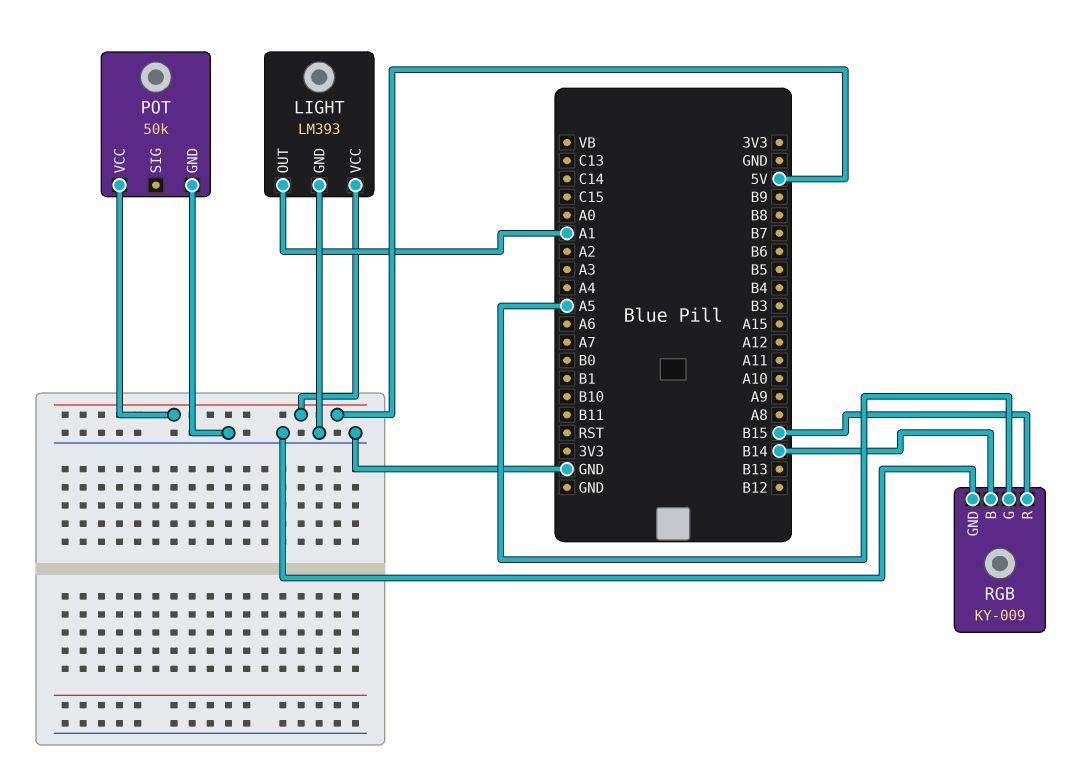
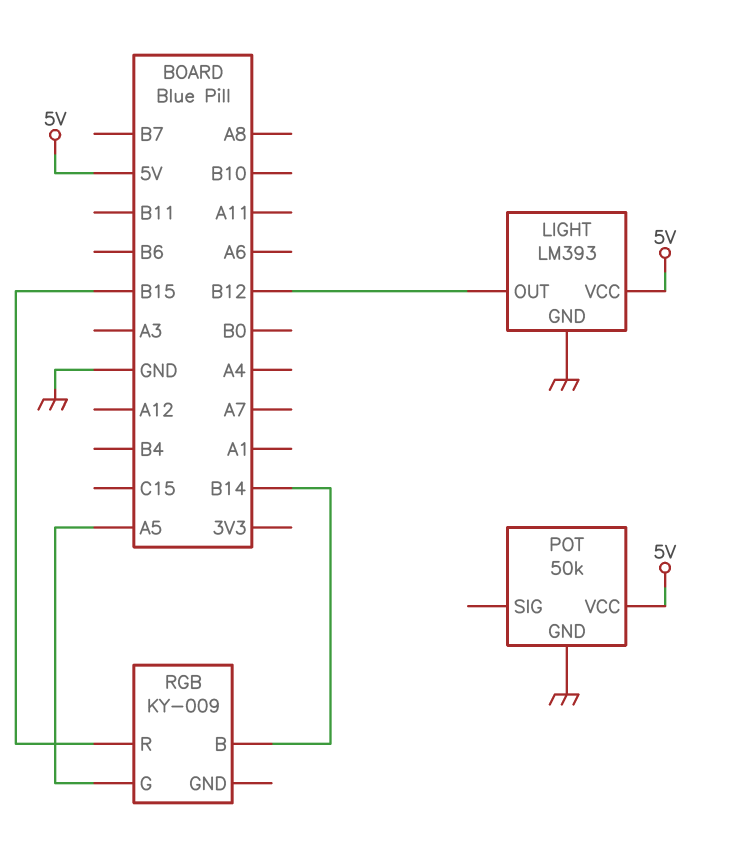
LIGHT pin OUT: A1 -> B12
RGB pin GND: GND -> none

